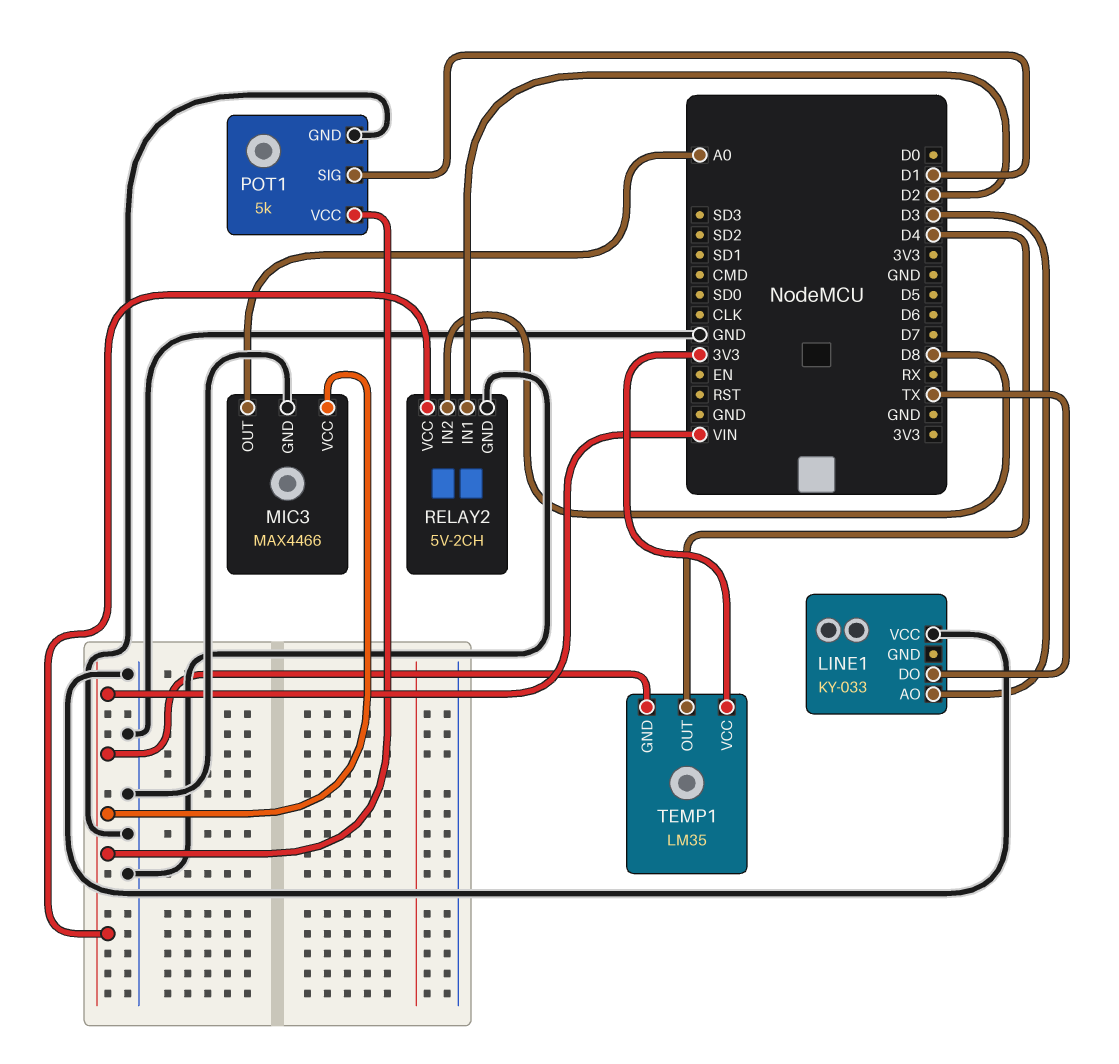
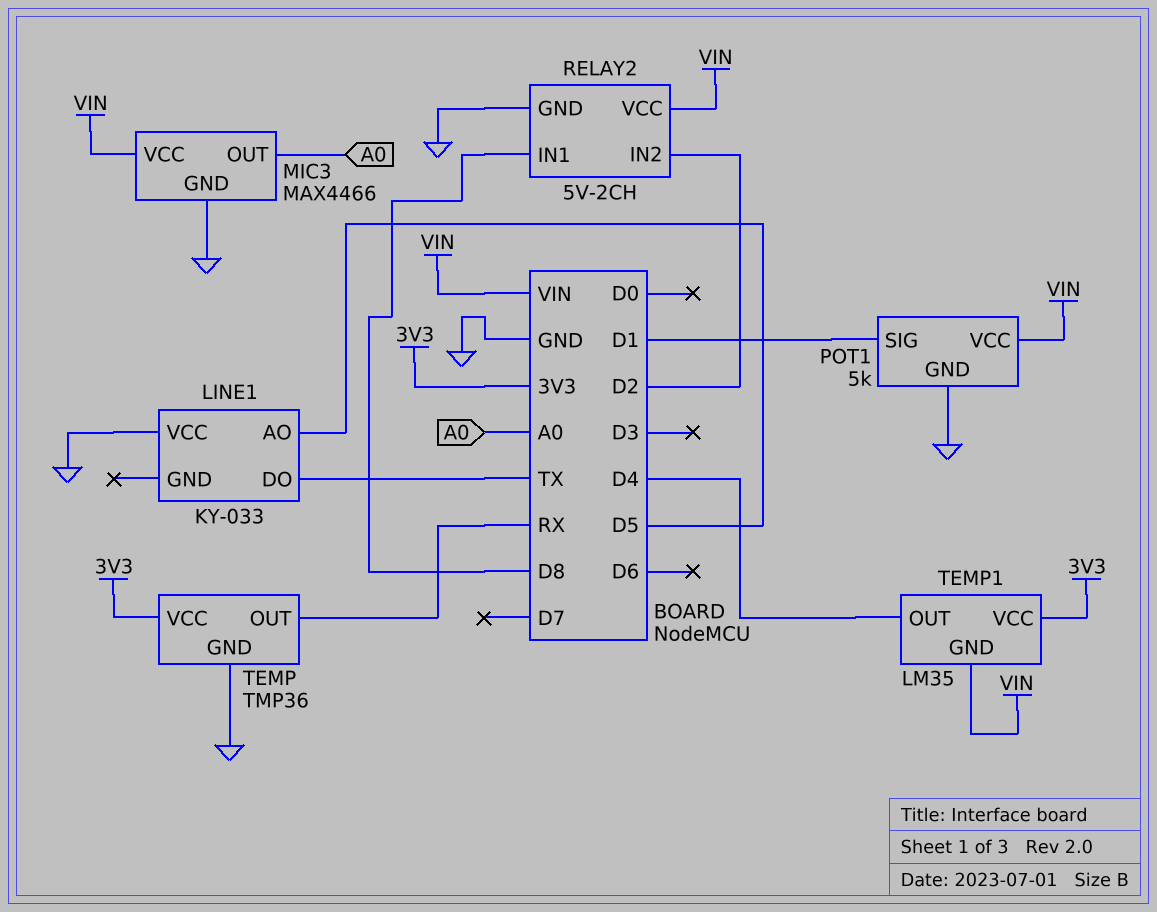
LINE1 pin AO: D3 -> D5
RELAY2 pin IN1: D2 -> D8
RELAY2 pin IN2: D8 -> D2
TEMP: none -> TMP36
TEMP pin GND: none -> GND
TEMP pin OUT: none -> RX
TEMP pin VCC: none -> 3V3

